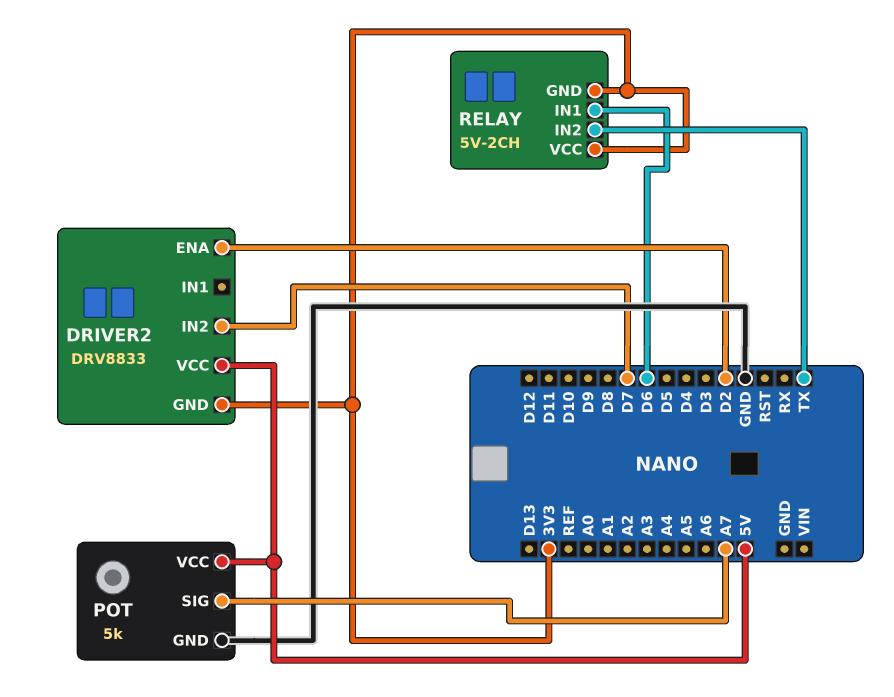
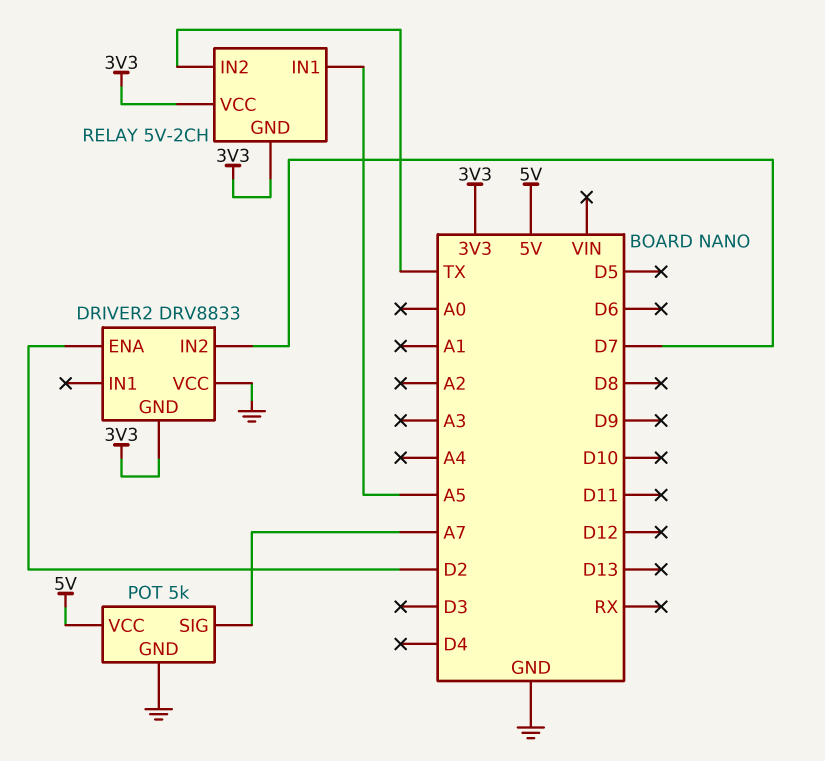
DRIVER2 pin VCC: 5V -> GND
RELAY pin IN1: D6 -> A5

